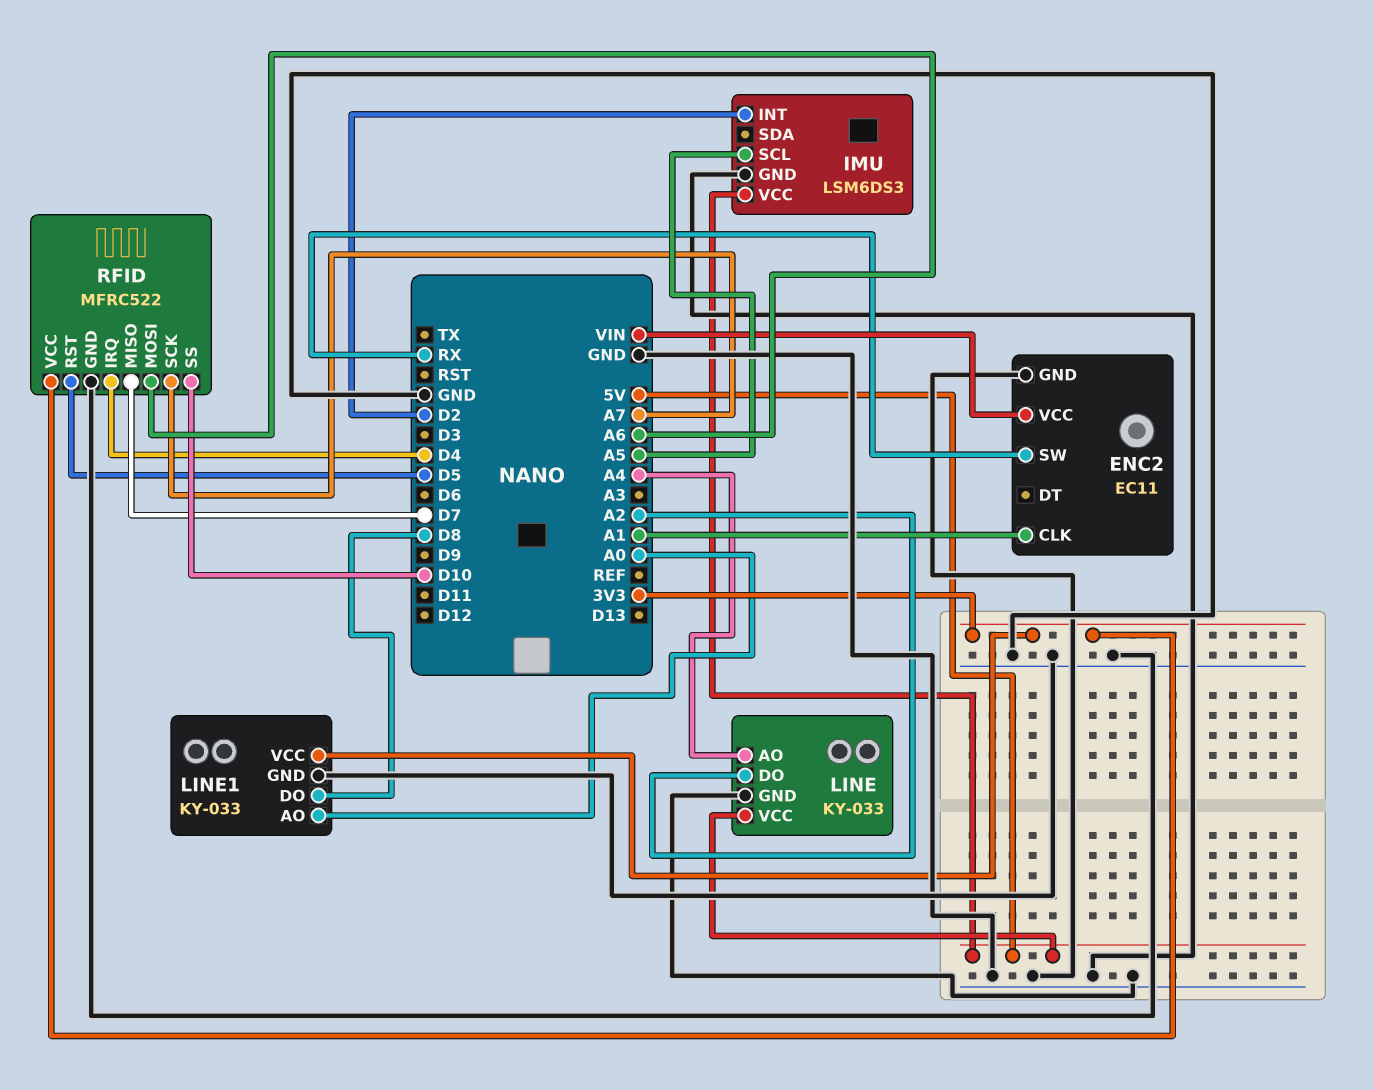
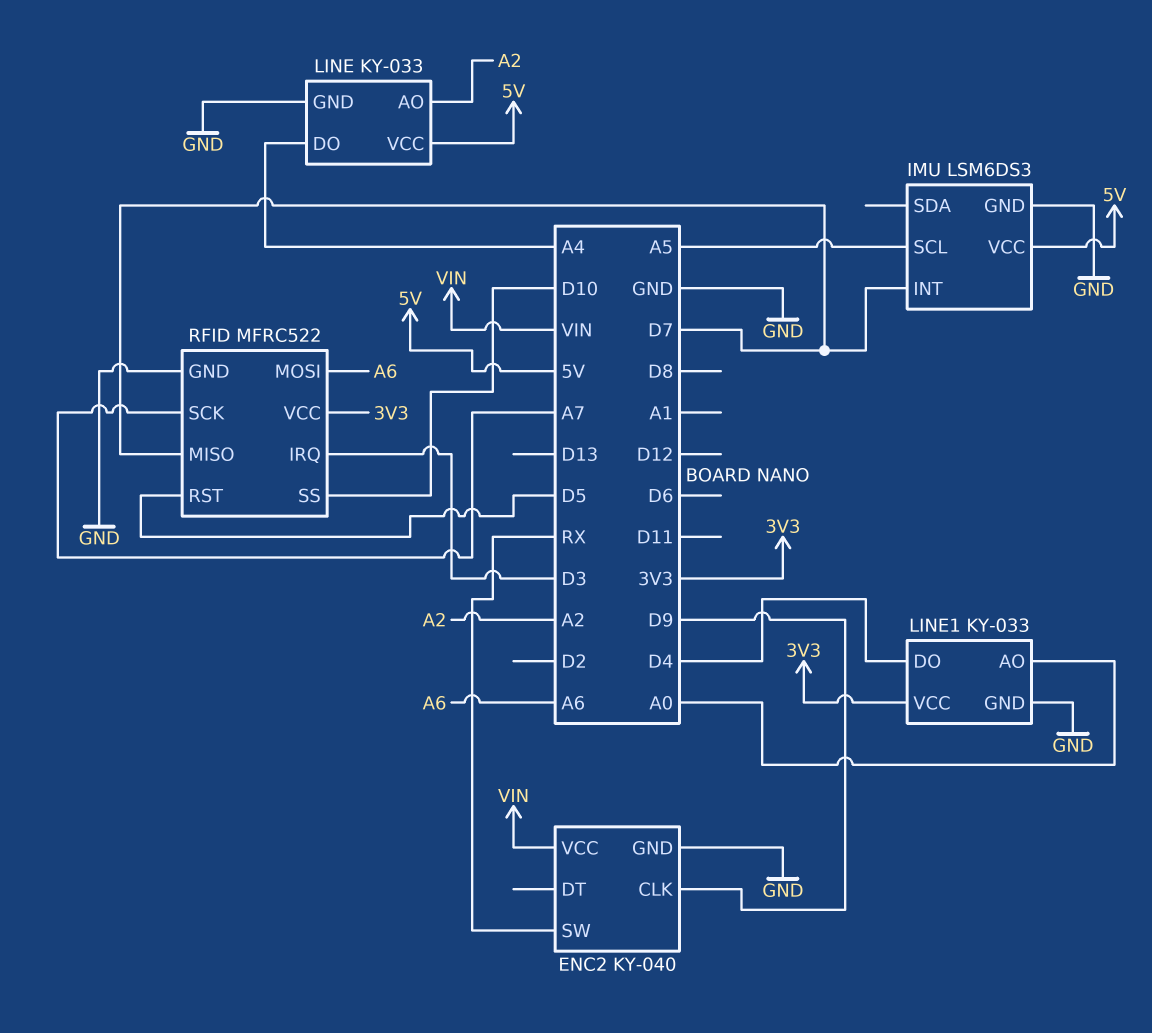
ENC2: EC11 -> KY-040
ENC2 pin CLK: A1 -> D9
IMU pin INT: D2 -> D7
LINE pin AO: A4 -> A2
LINE pin DO: A2 -> A4
LINE1 pin DO: D8 -> D4
RFID pin IRQ: D4 -> D3

